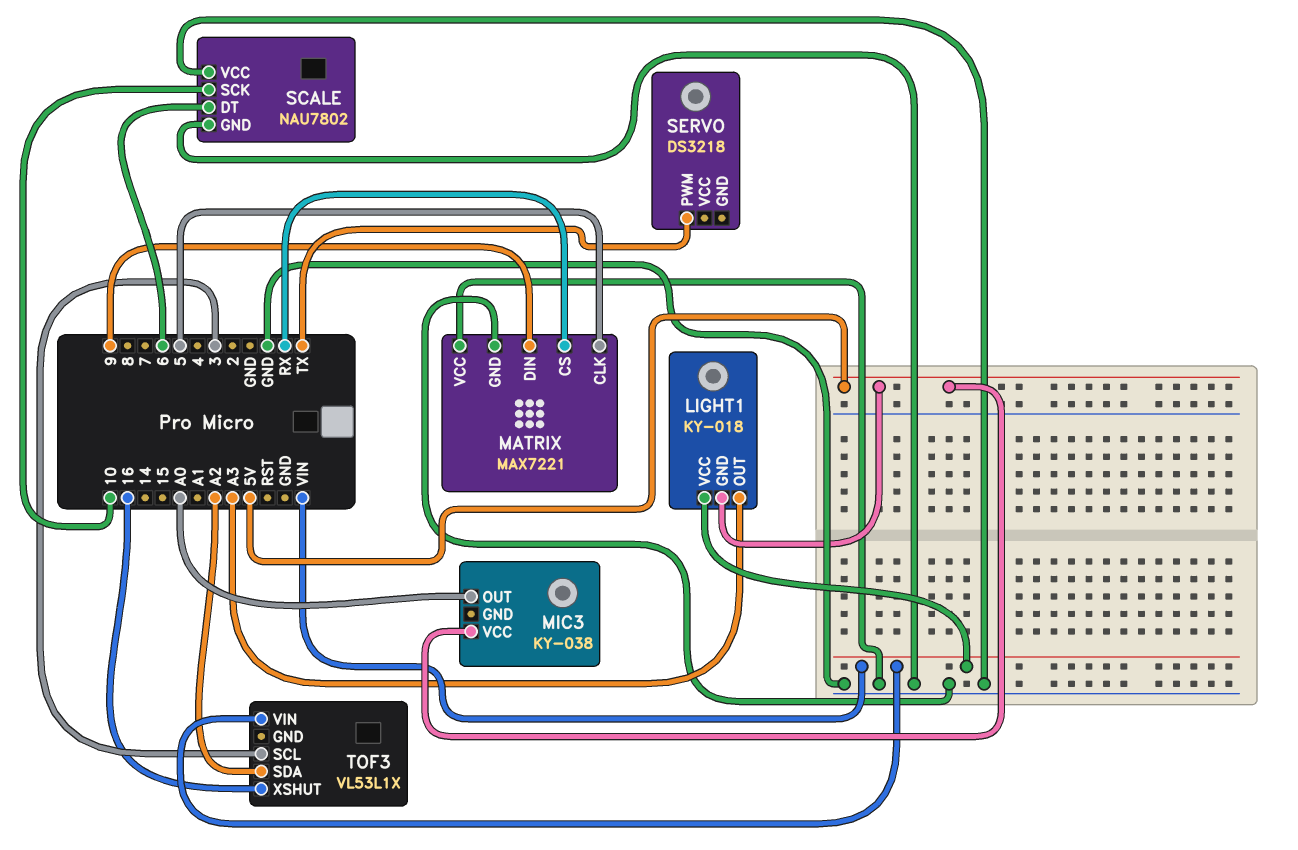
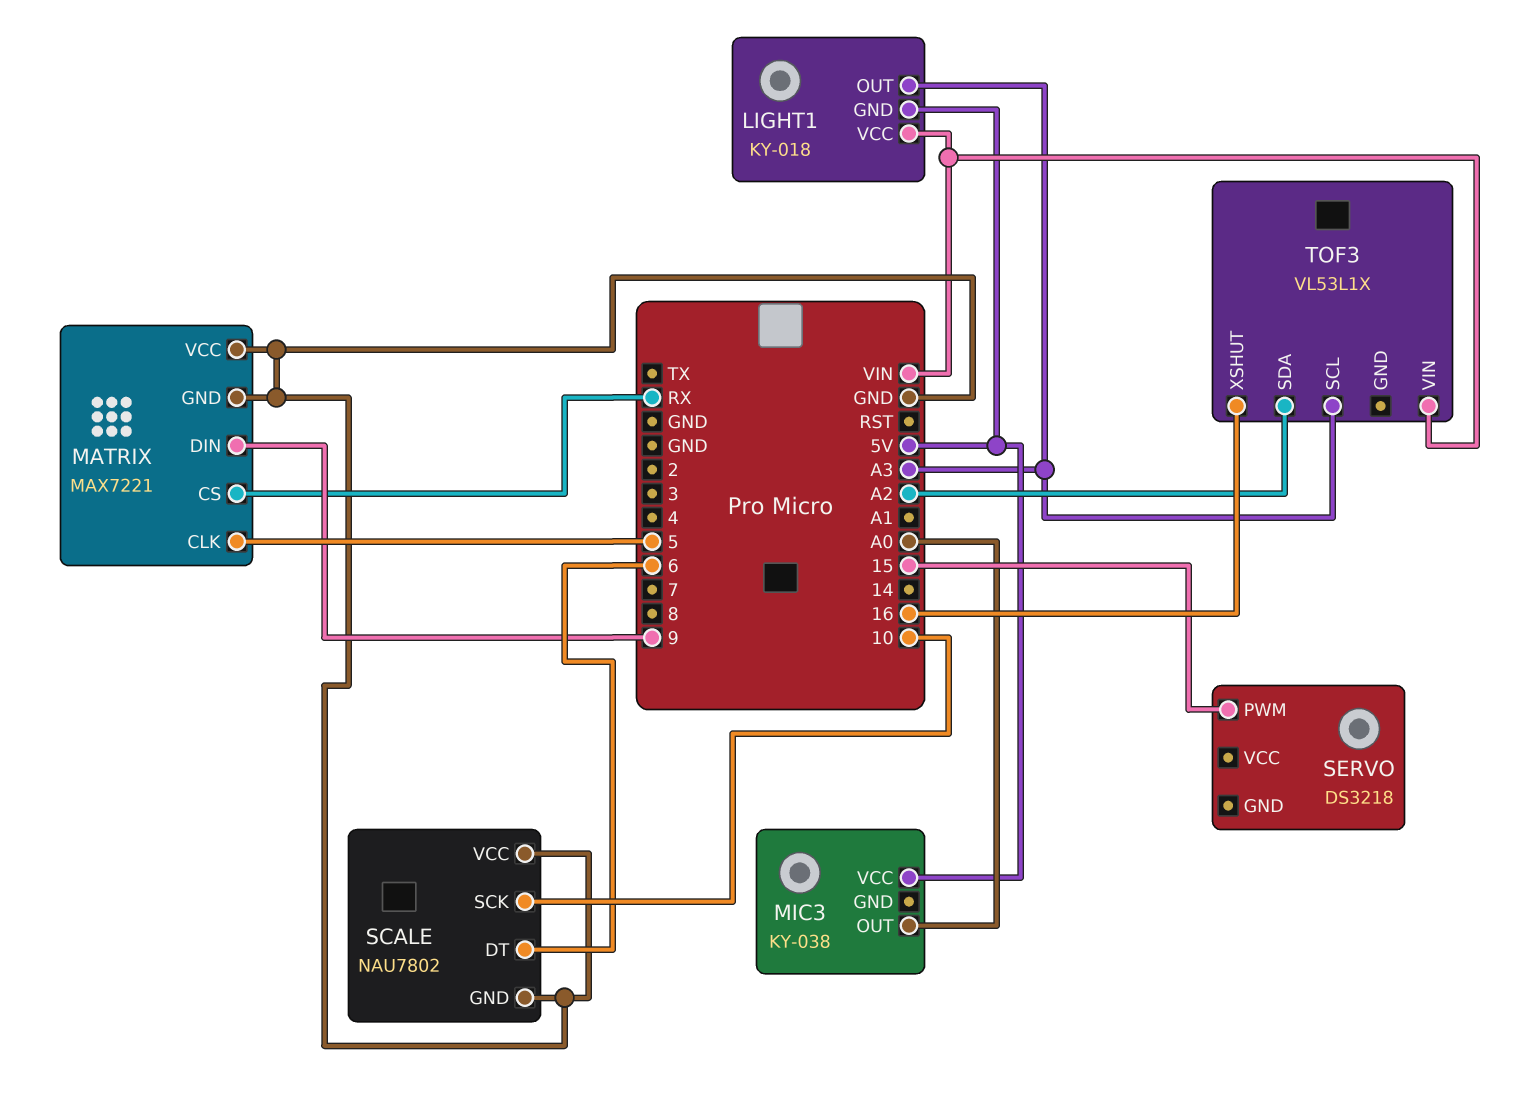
SERVO pin PWM: TX -> 15
TOF3 pin SCL: 3 -> A3

